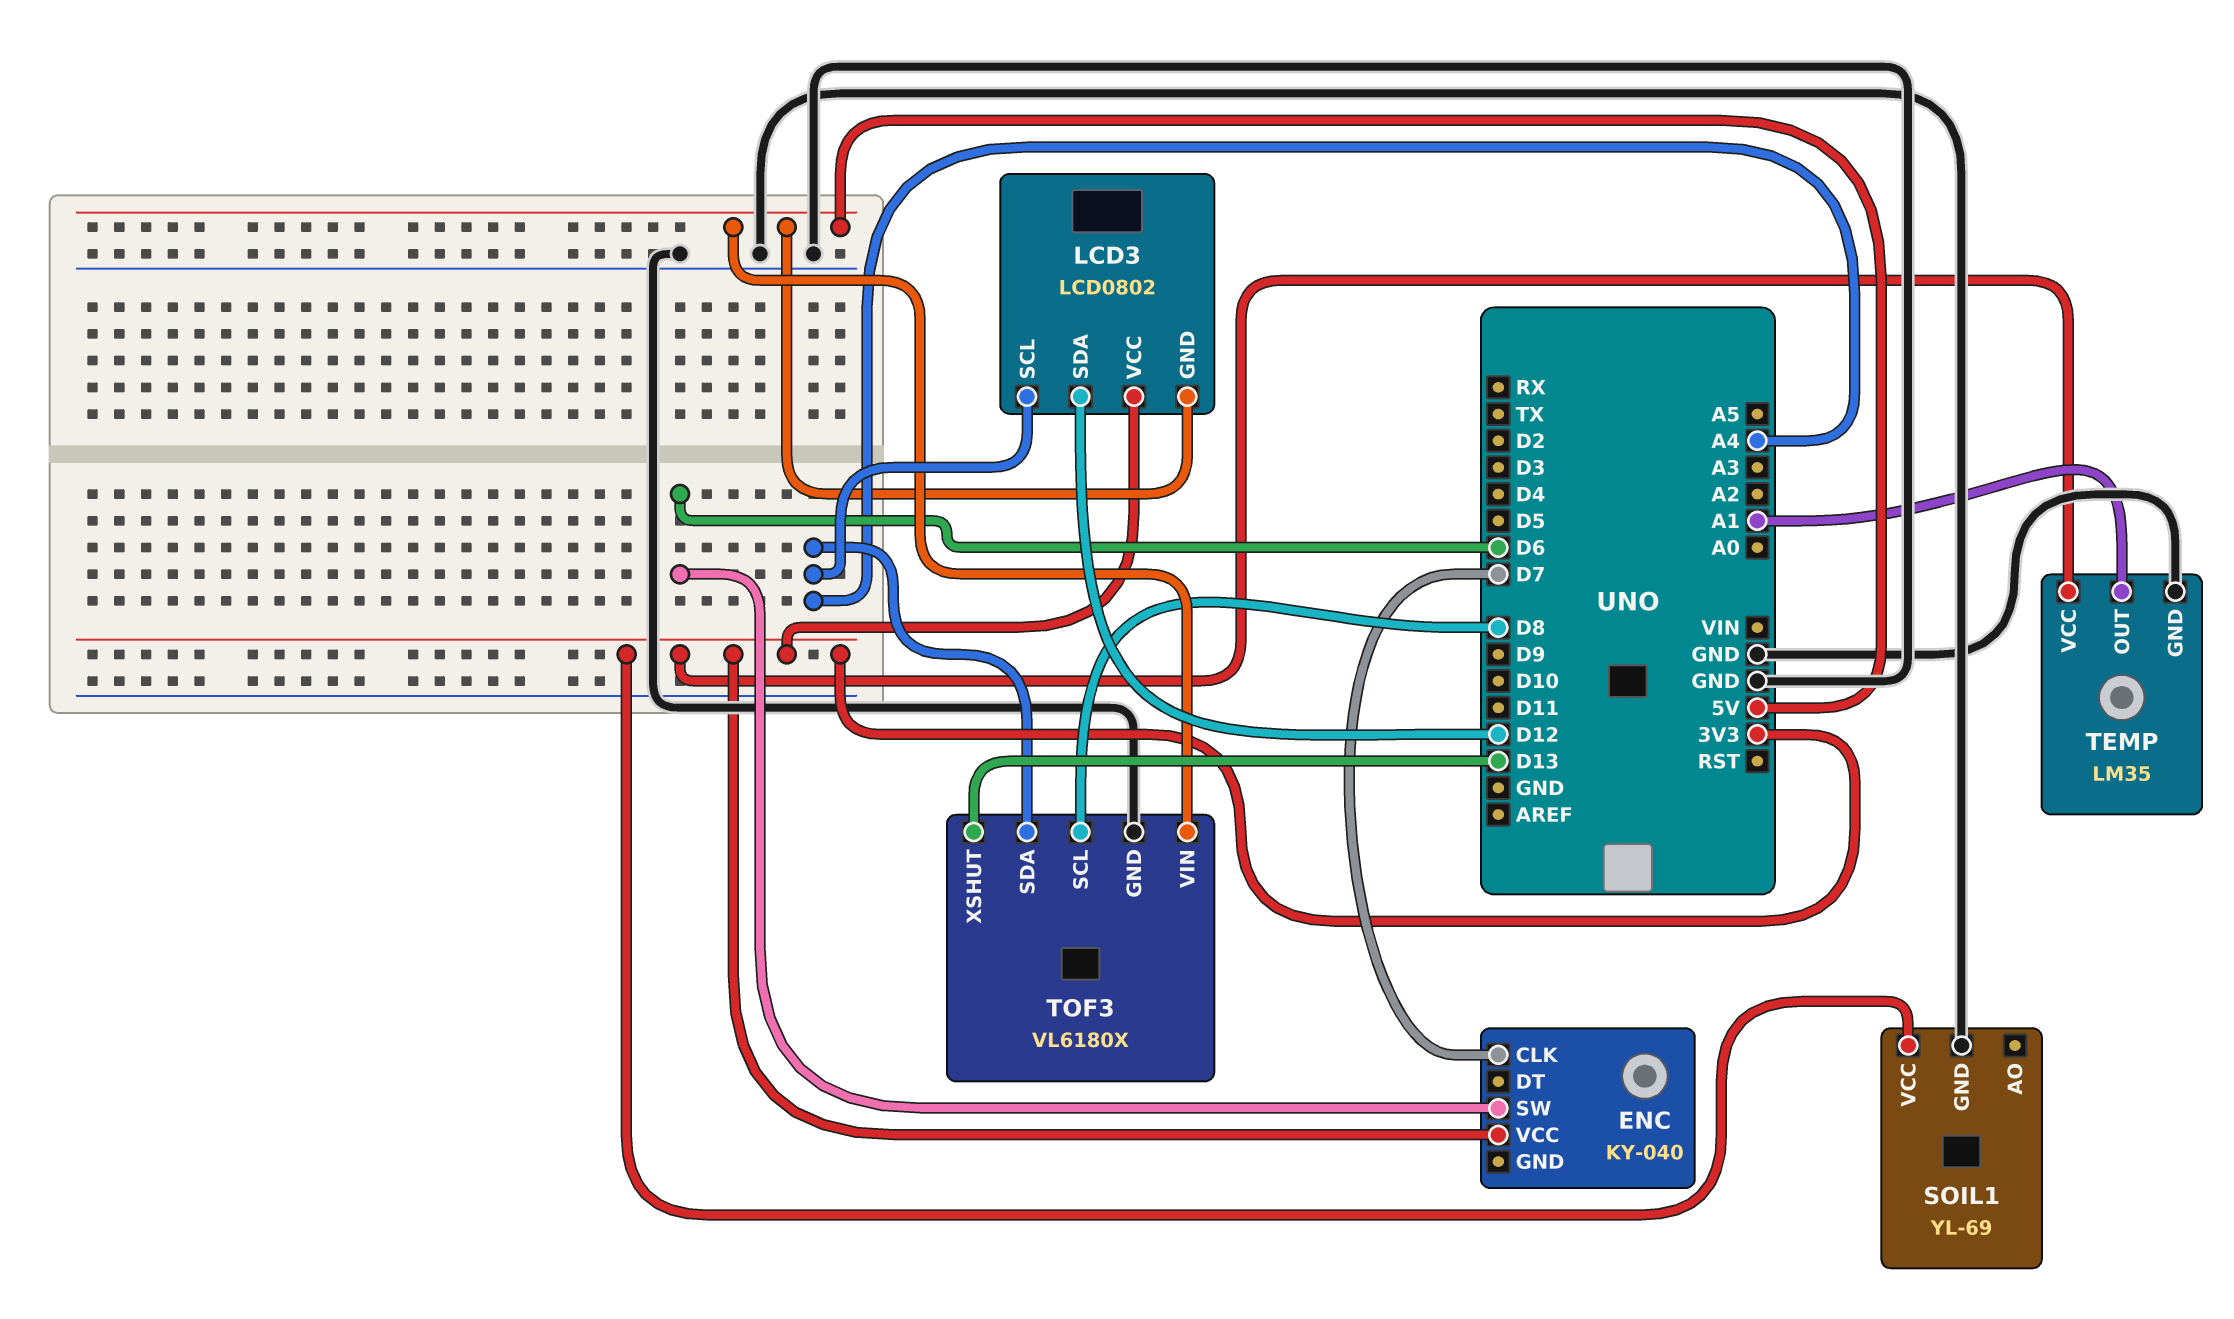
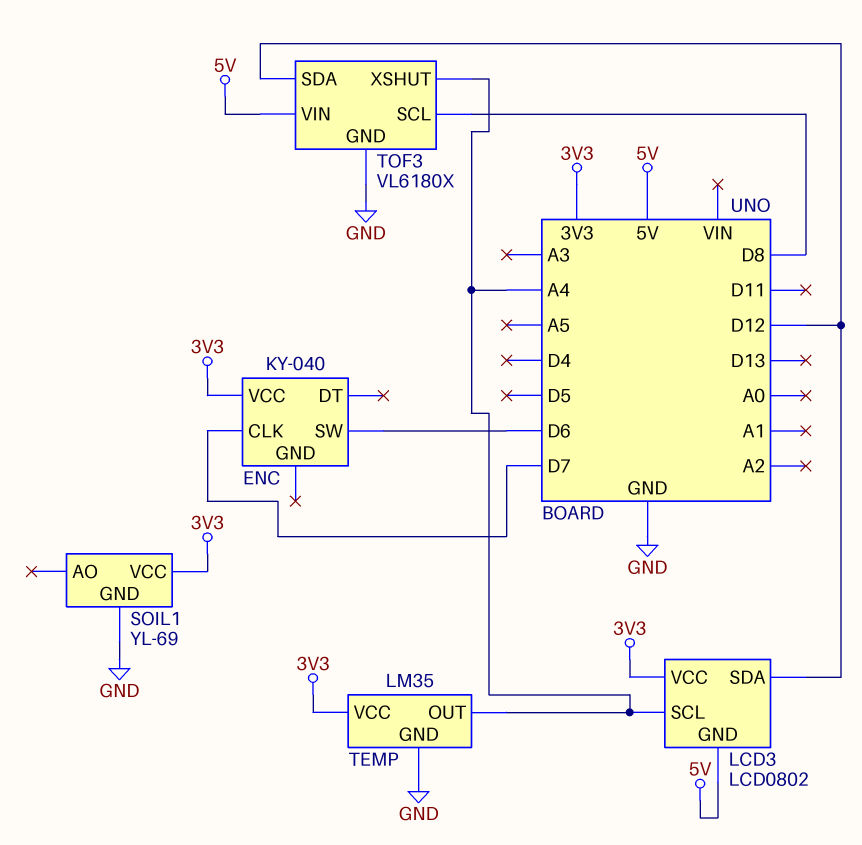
TEMP pin OUT: A1 -> A4
TOF3 pin SDA: A4 -> D12
TOF3 pin XSHUT: D13 -> A4

